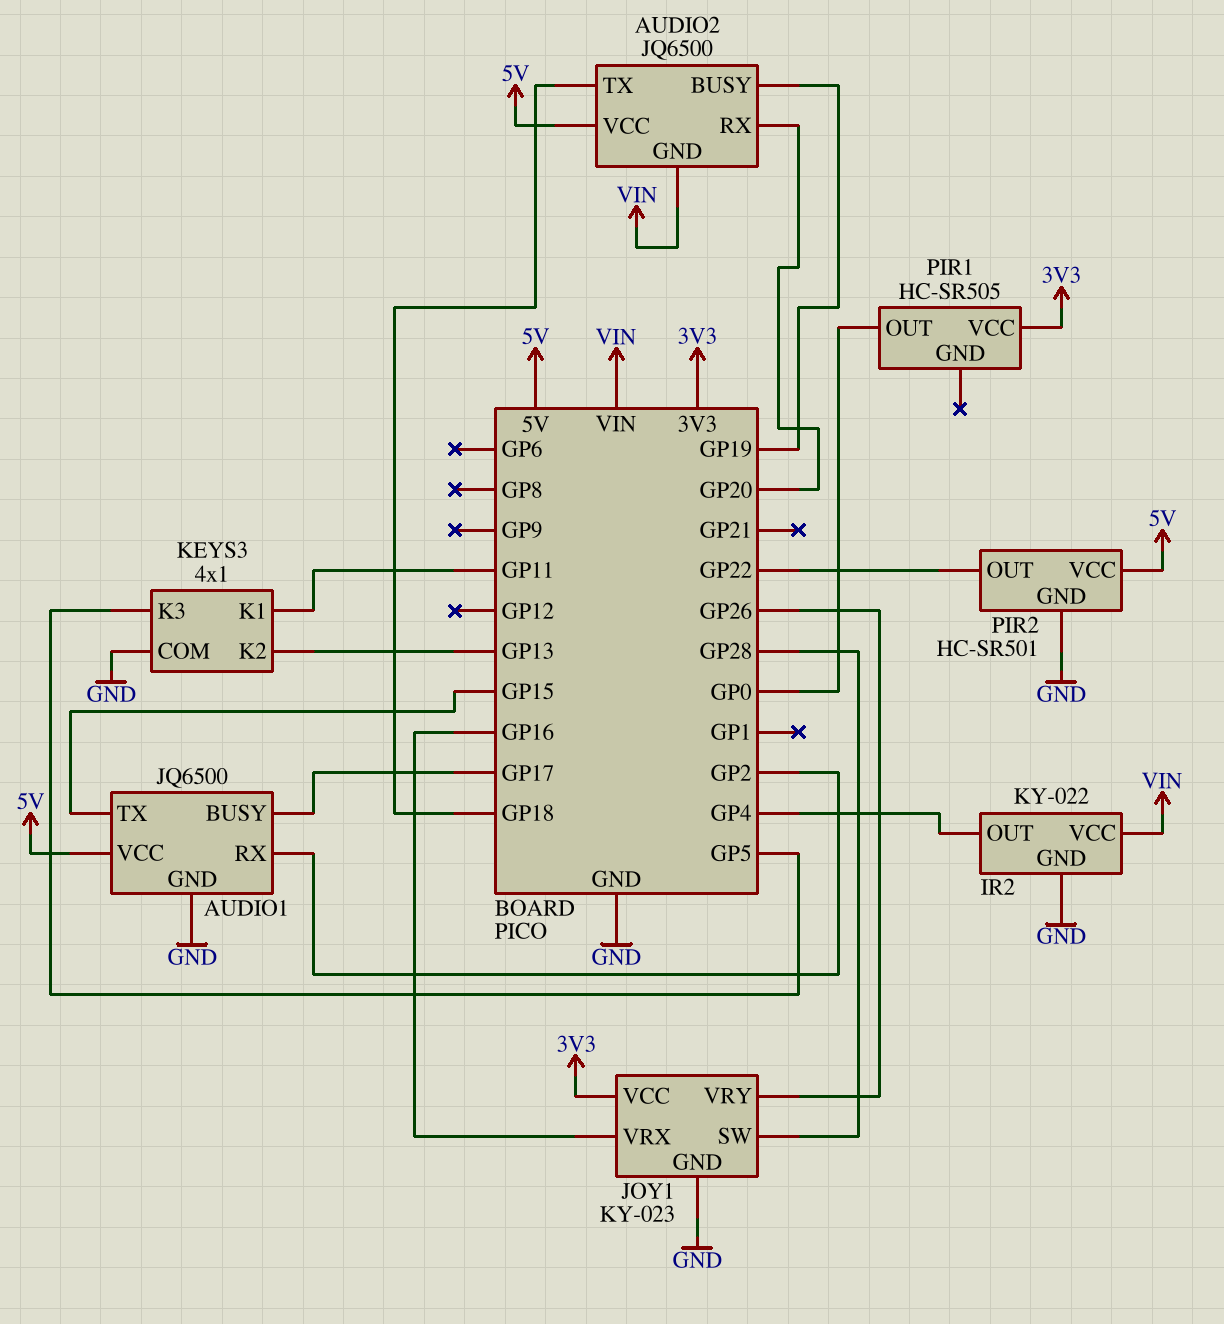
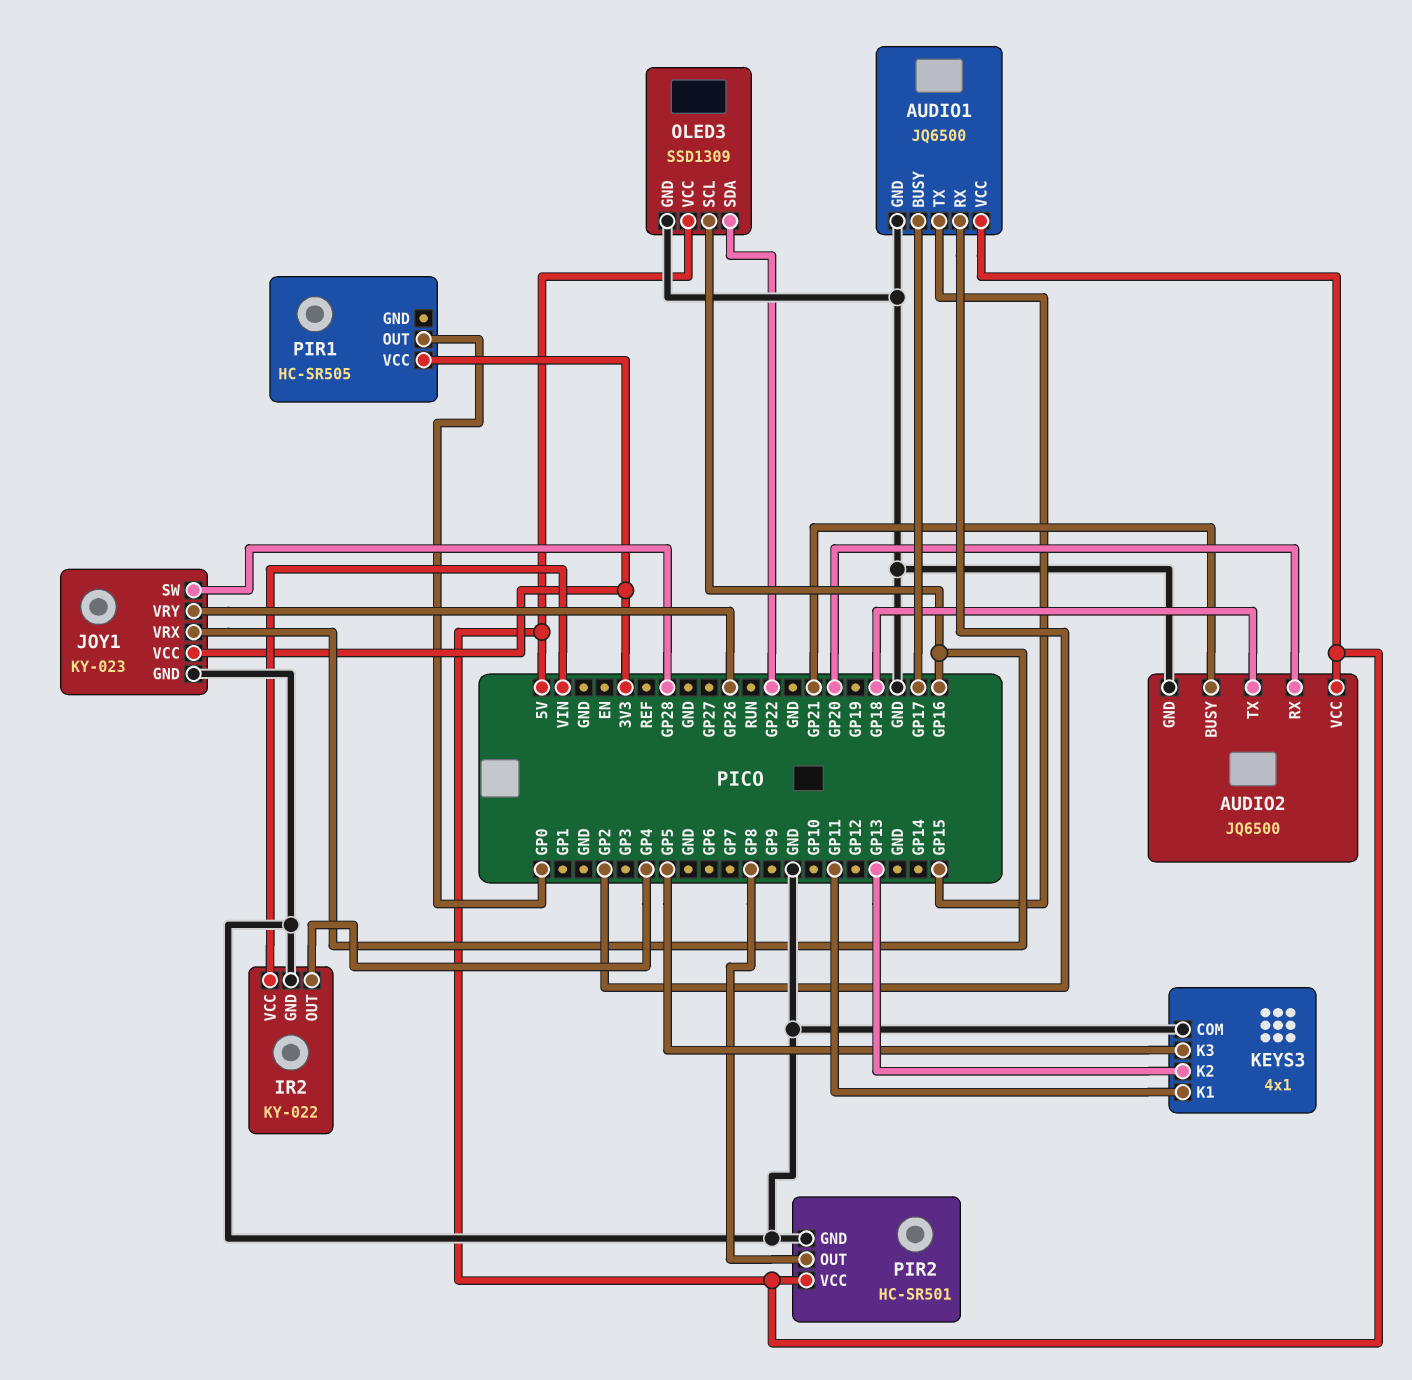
AUDIO2 pin BUSY: GP19 -> GP21
AUDIO2 pin GND: VIN -> GND
OLED3: none -> SSD1309
OLED3 pin GND: none -> GND
OLED3 pin SCL: none -> GP16
OLED3 pin SDA: none -> GP22
OLED3 pin VCC: none -> 5V
PIR2 pin OUT: GP22 -> GP8

